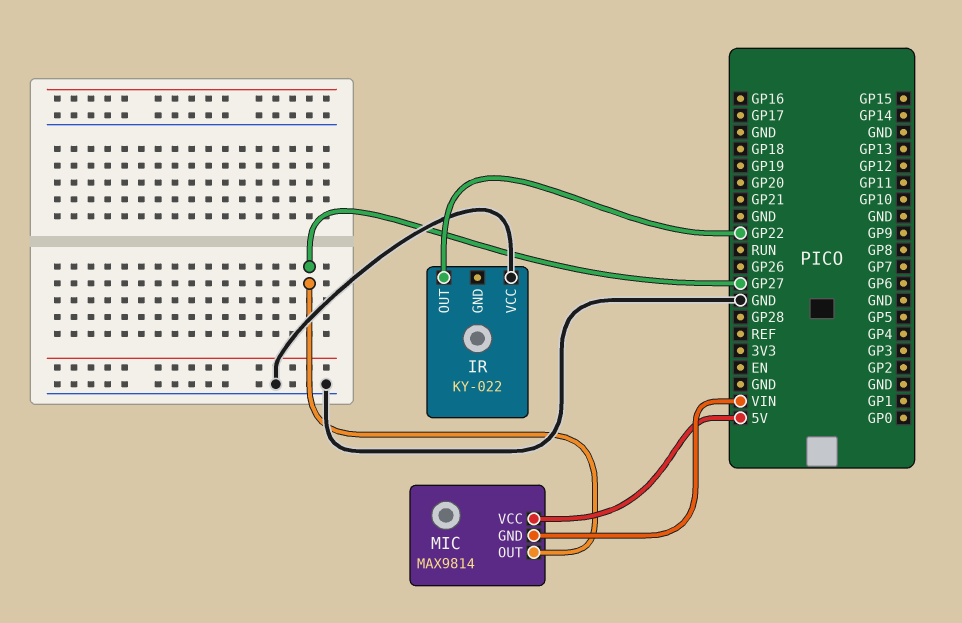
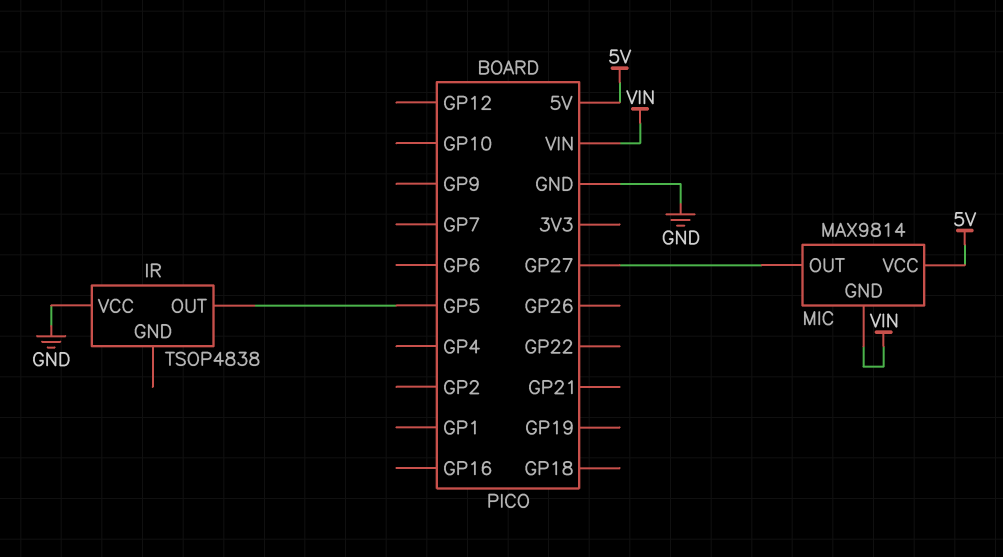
IR: KY-022 -> TSOP4838
IR pin OUT: GP22 -> GP5

